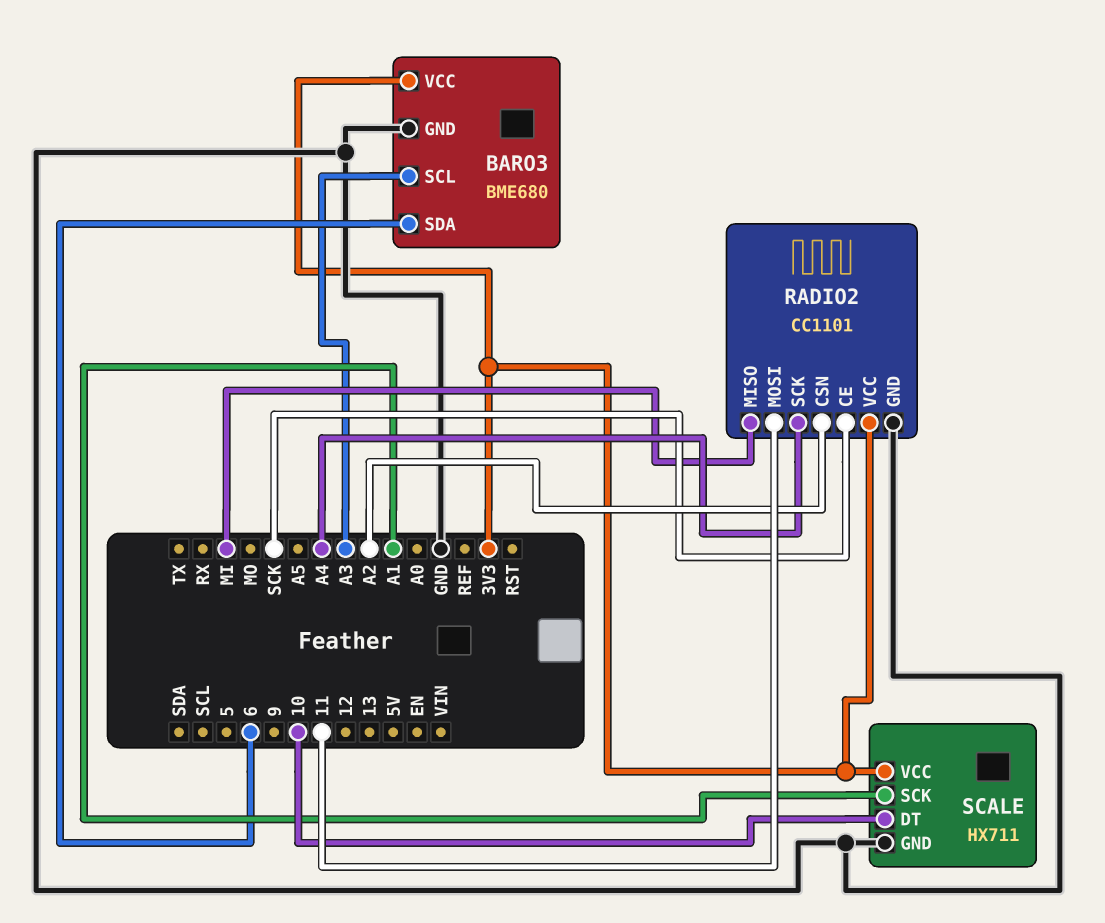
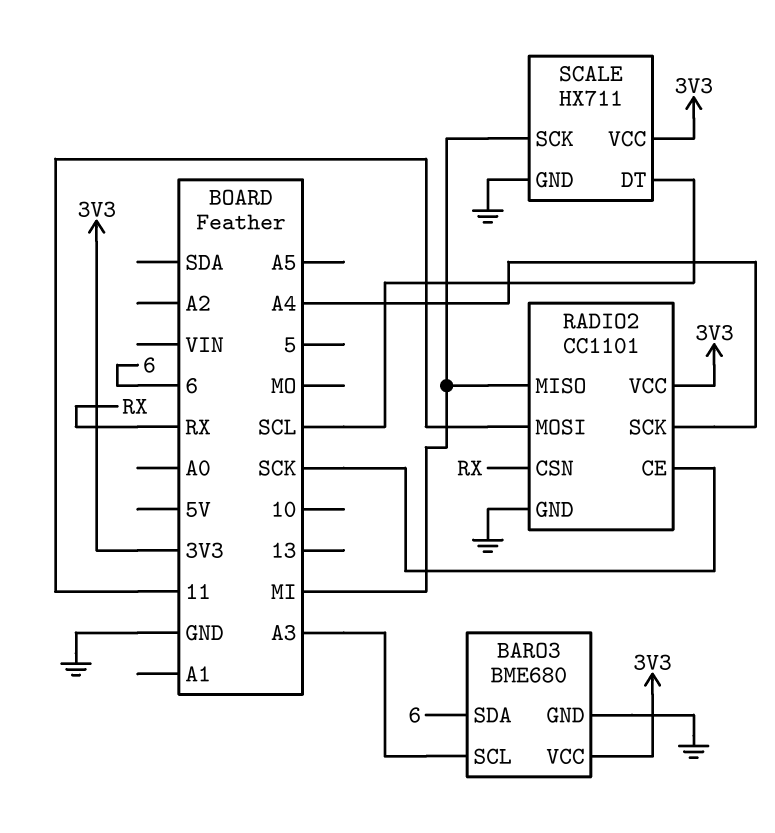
RADIO2 pin CSN: A2 -> RX
SCALE pin DT: 10 -> SCL
SCALE pin SCK: A1 -> MI

